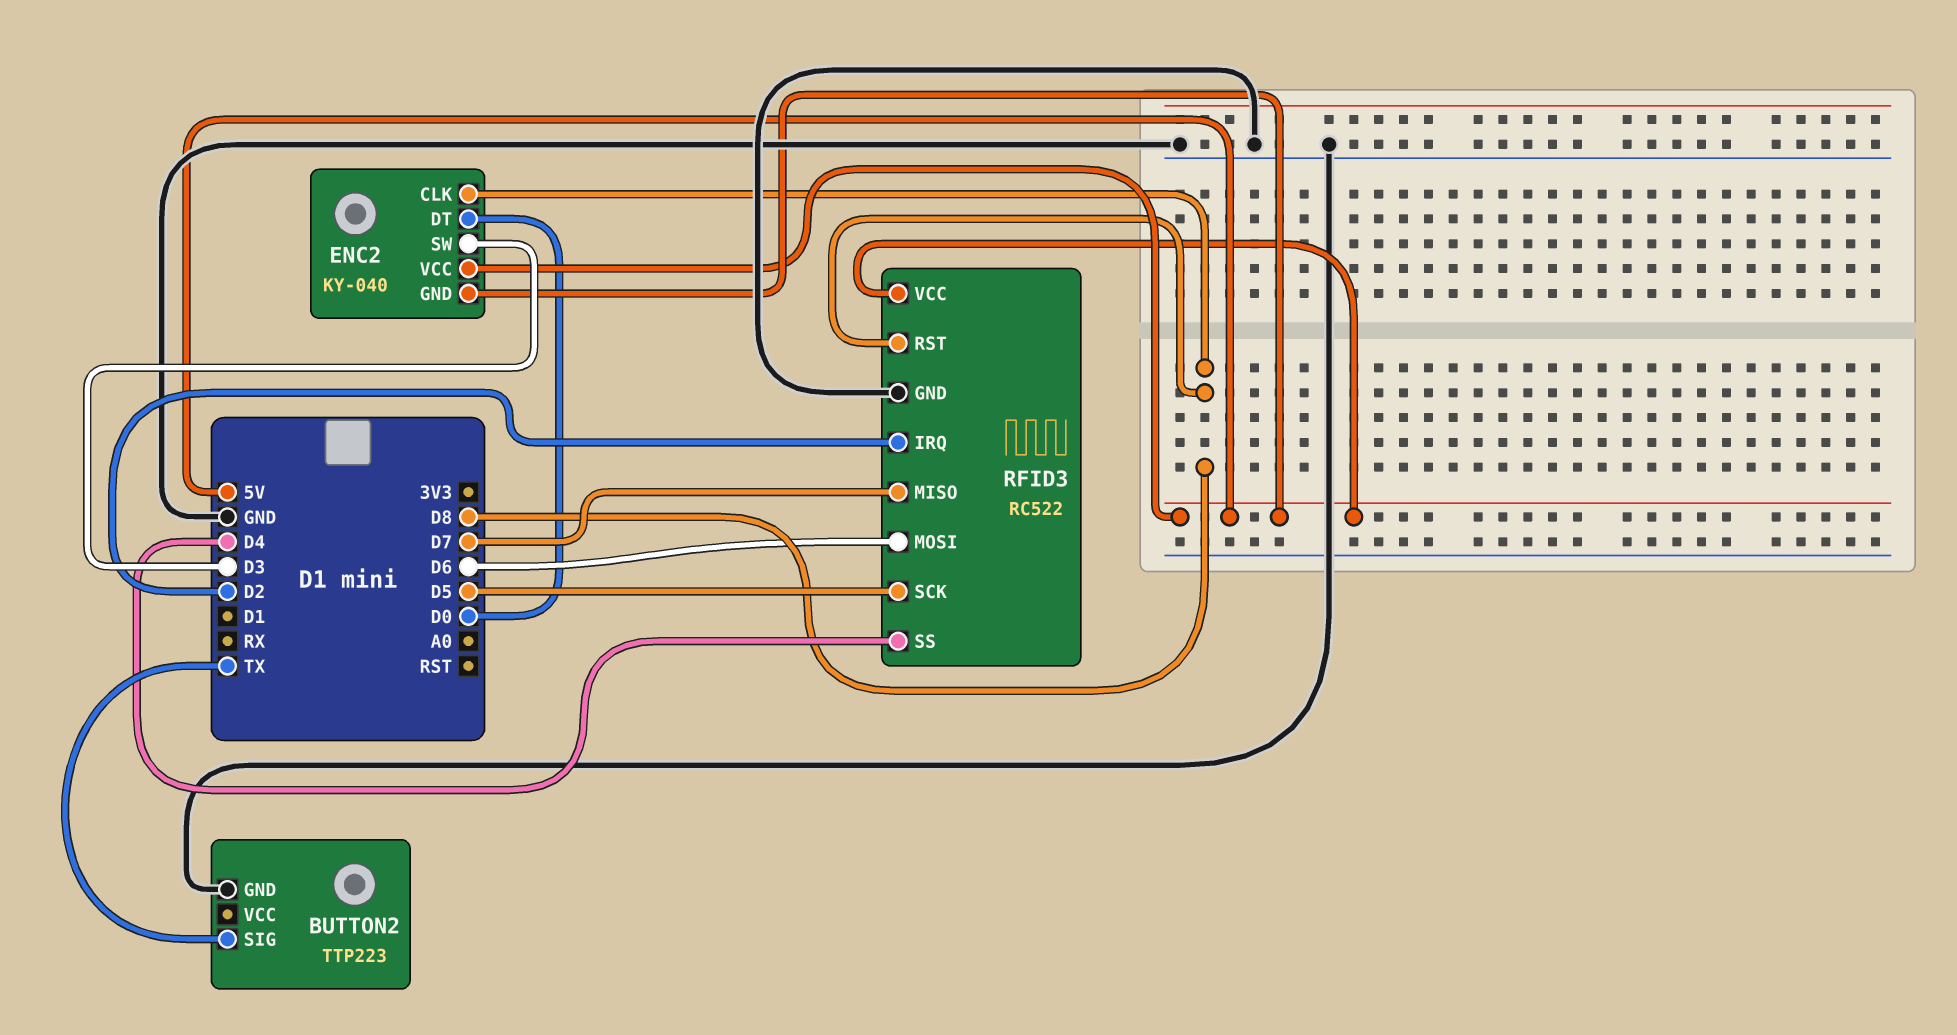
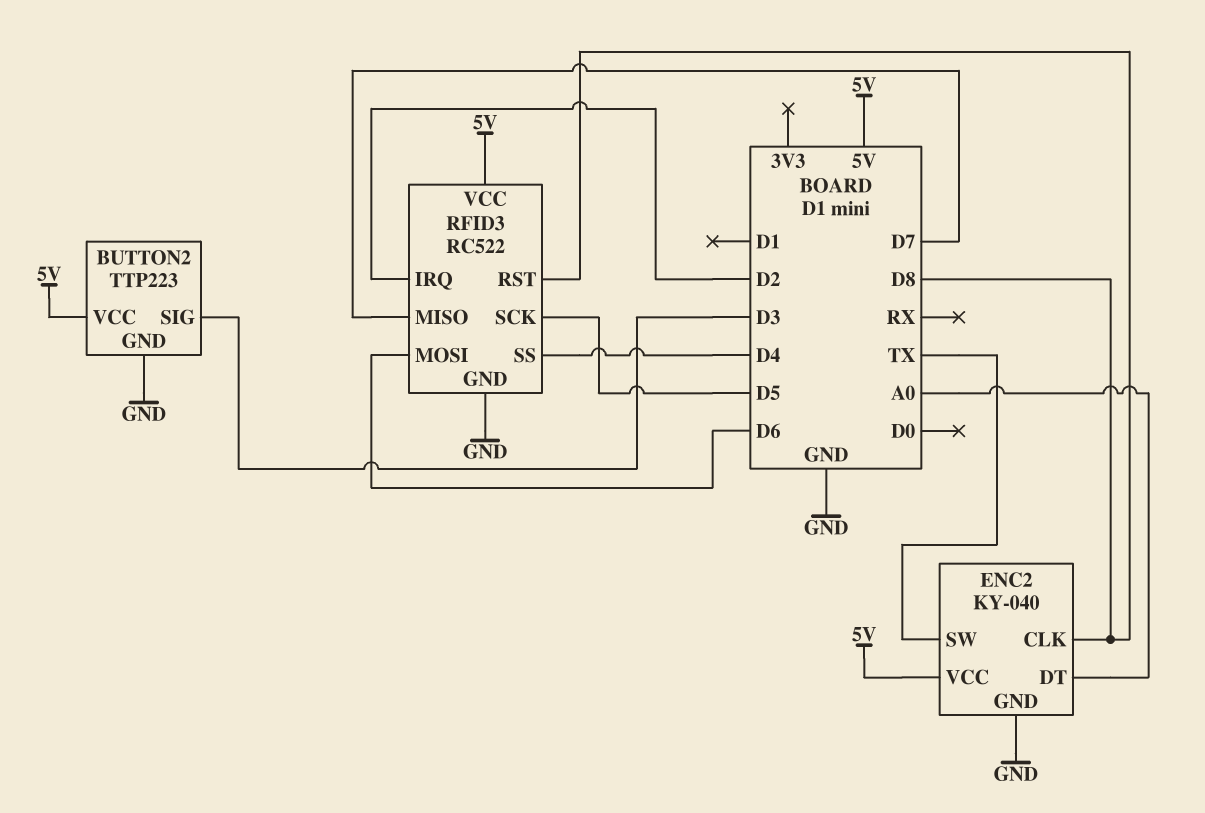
BUTTON2 pin SIG: TX -> D3
BUTTON2 pin VCC: none -> 5V
ENC2 pin DT: D0 -> A0
ENC2 pin GND: 5V -> GND
ENC2 pin SW: D3 -> TX

